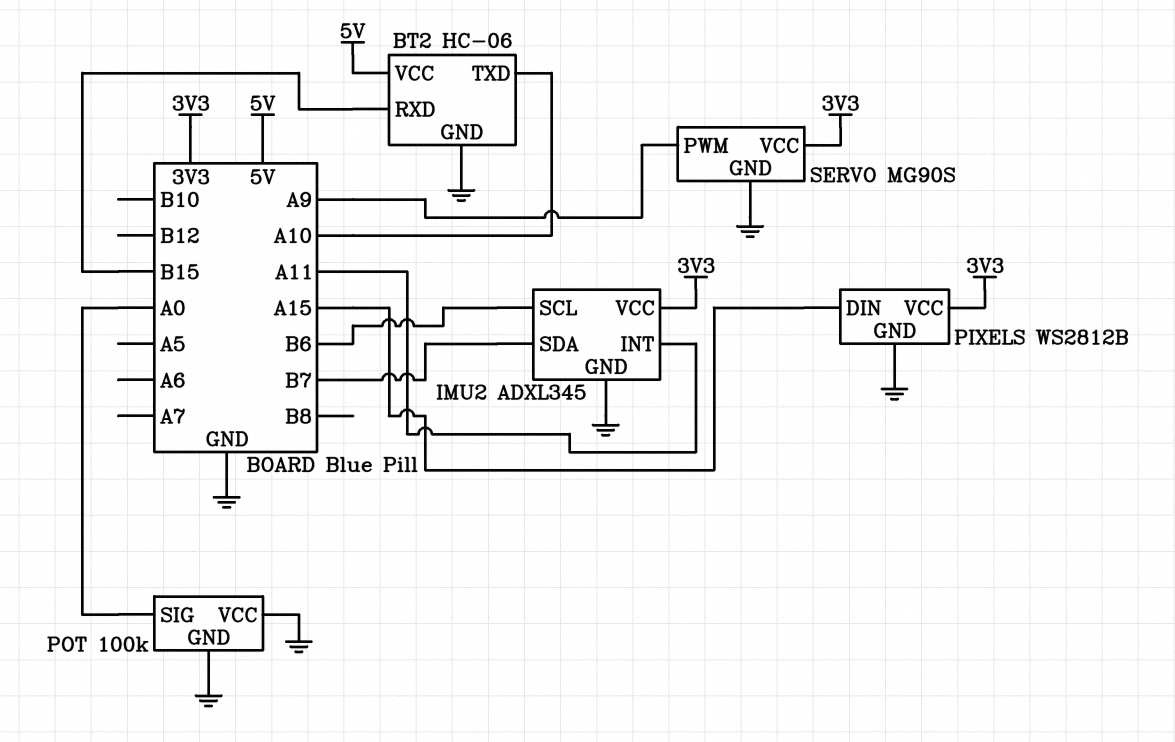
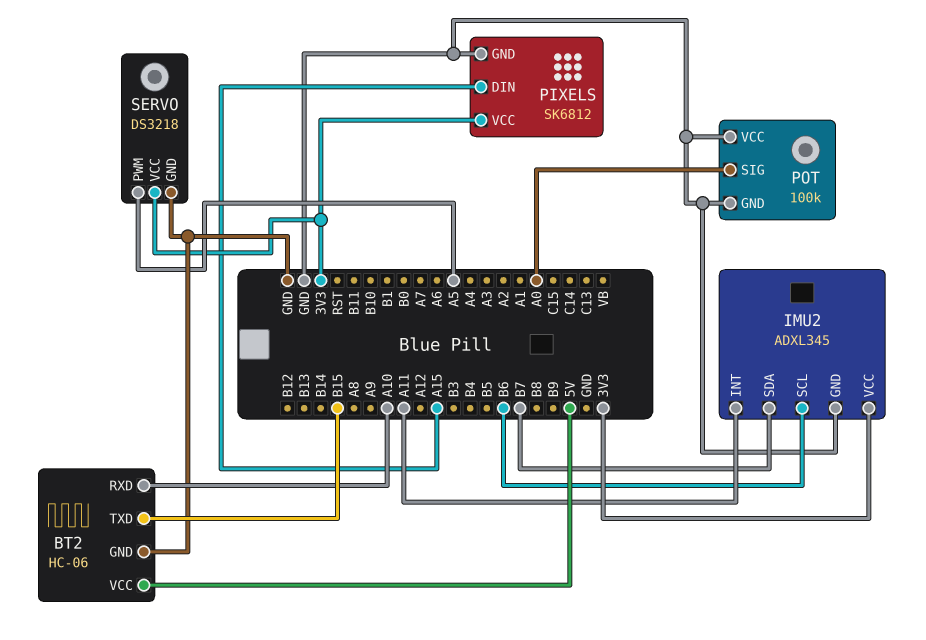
BT2 pin RXD: B15 -> A10
BT2 pin TXD: A10 -> B15
PIXELS: WS2812B -> SK6812
SERVO: MG90S -> DS3218
SERVO pin PWM: A9 -> A5

